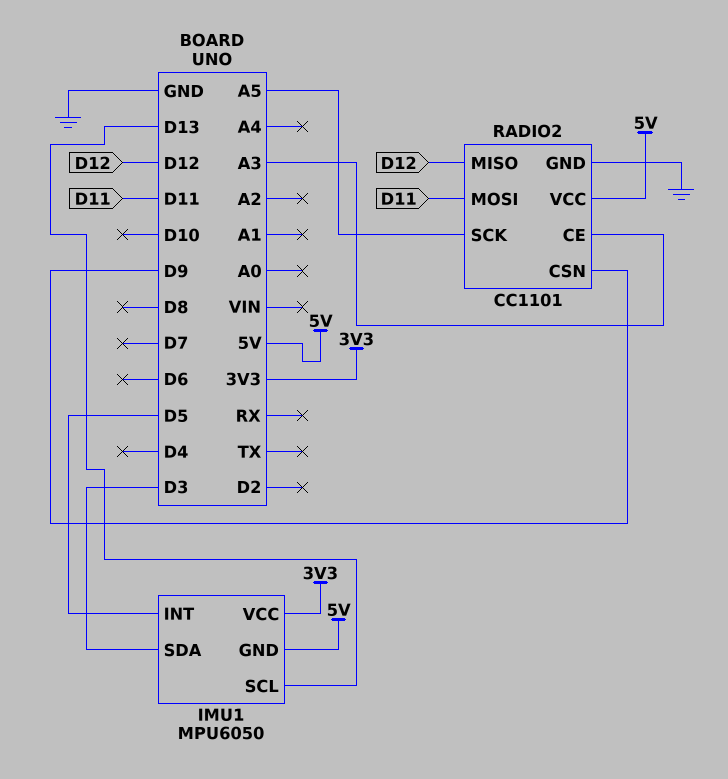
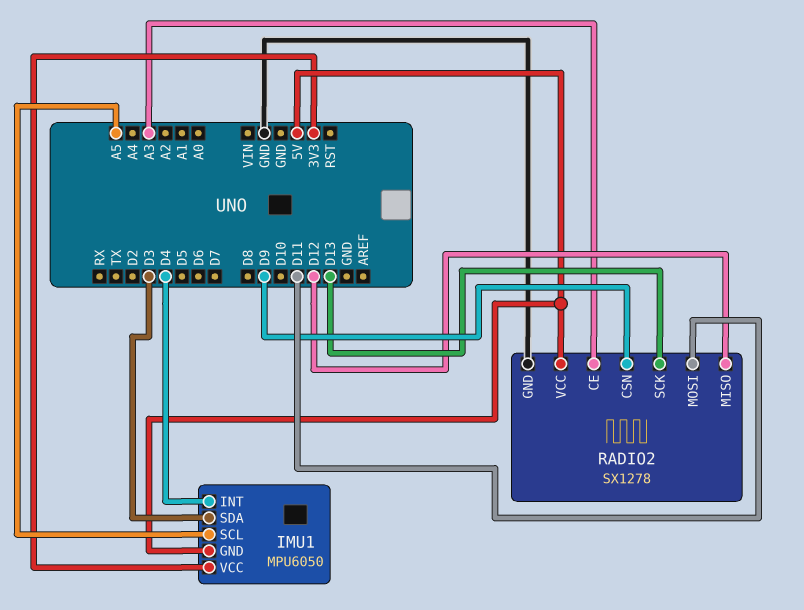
IMU1 pin INT: D5 -> D4
IMU1 pin SCL: D13 -> A5
RADIO2: CC1101 -> SX1278
RADIO2 pin SCK: A5 -> D13

